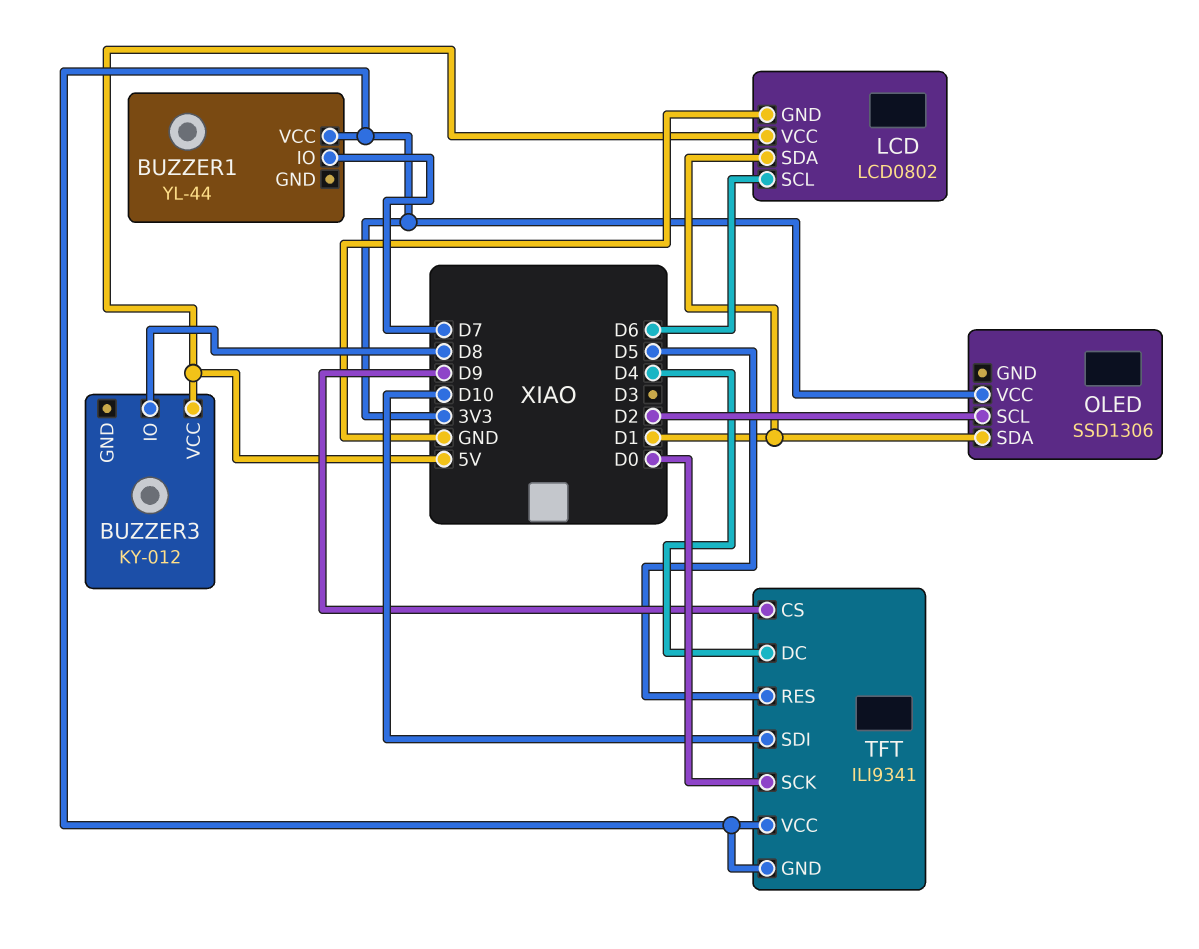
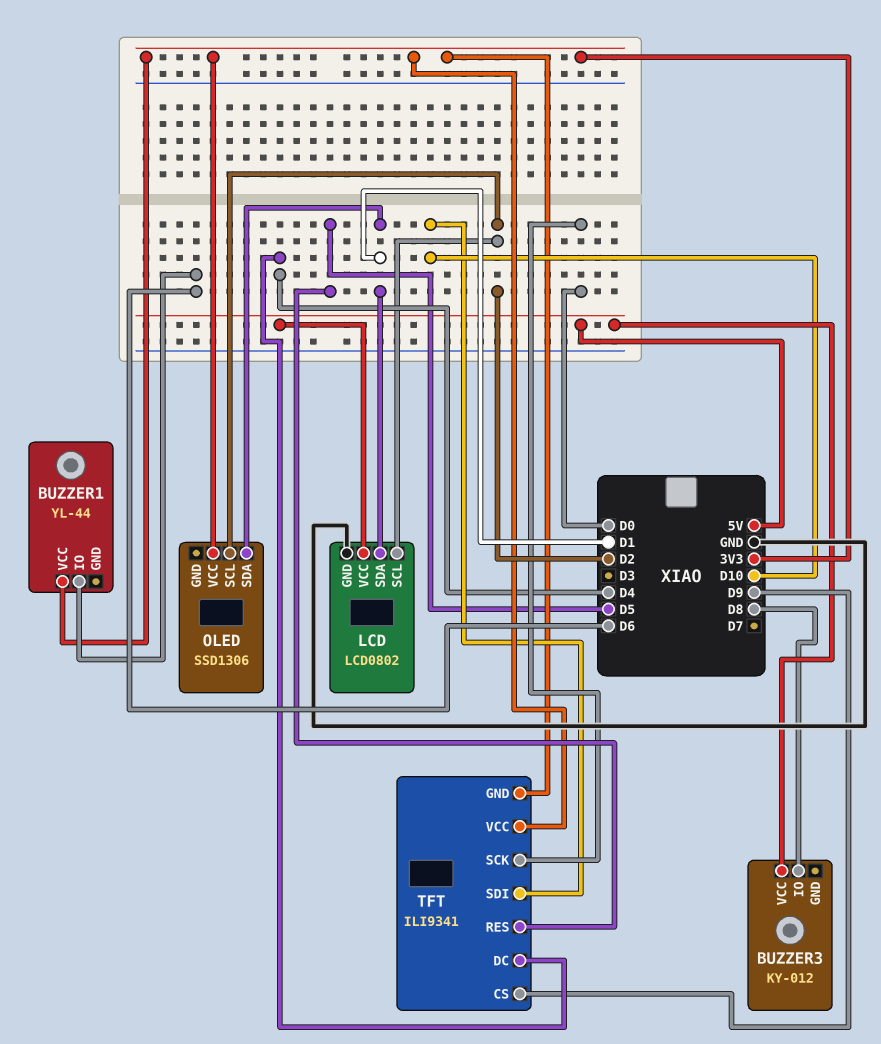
BUZZER1 pin IO: D7 -> D6
LCD pin SCL: D6 -> D2

